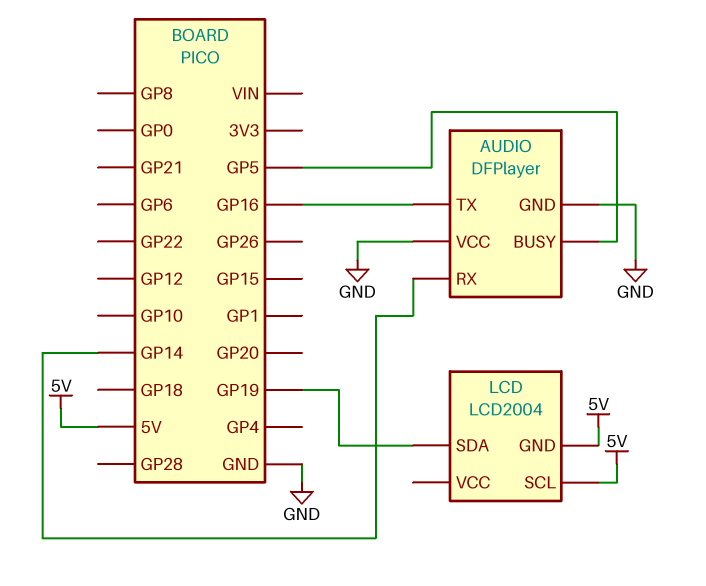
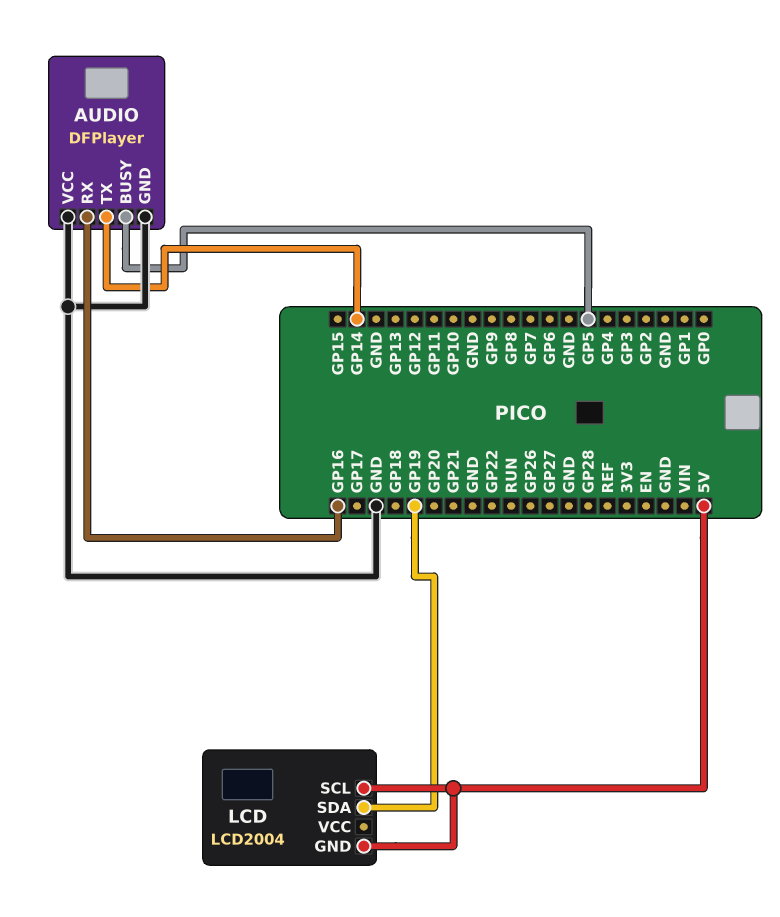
AUDIO pin RX: GP14 -> GP16
AUDIO pin TX: GP16 -> GP14

